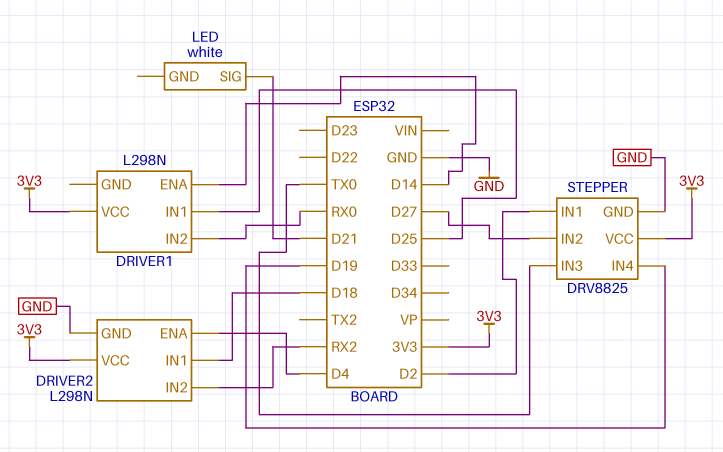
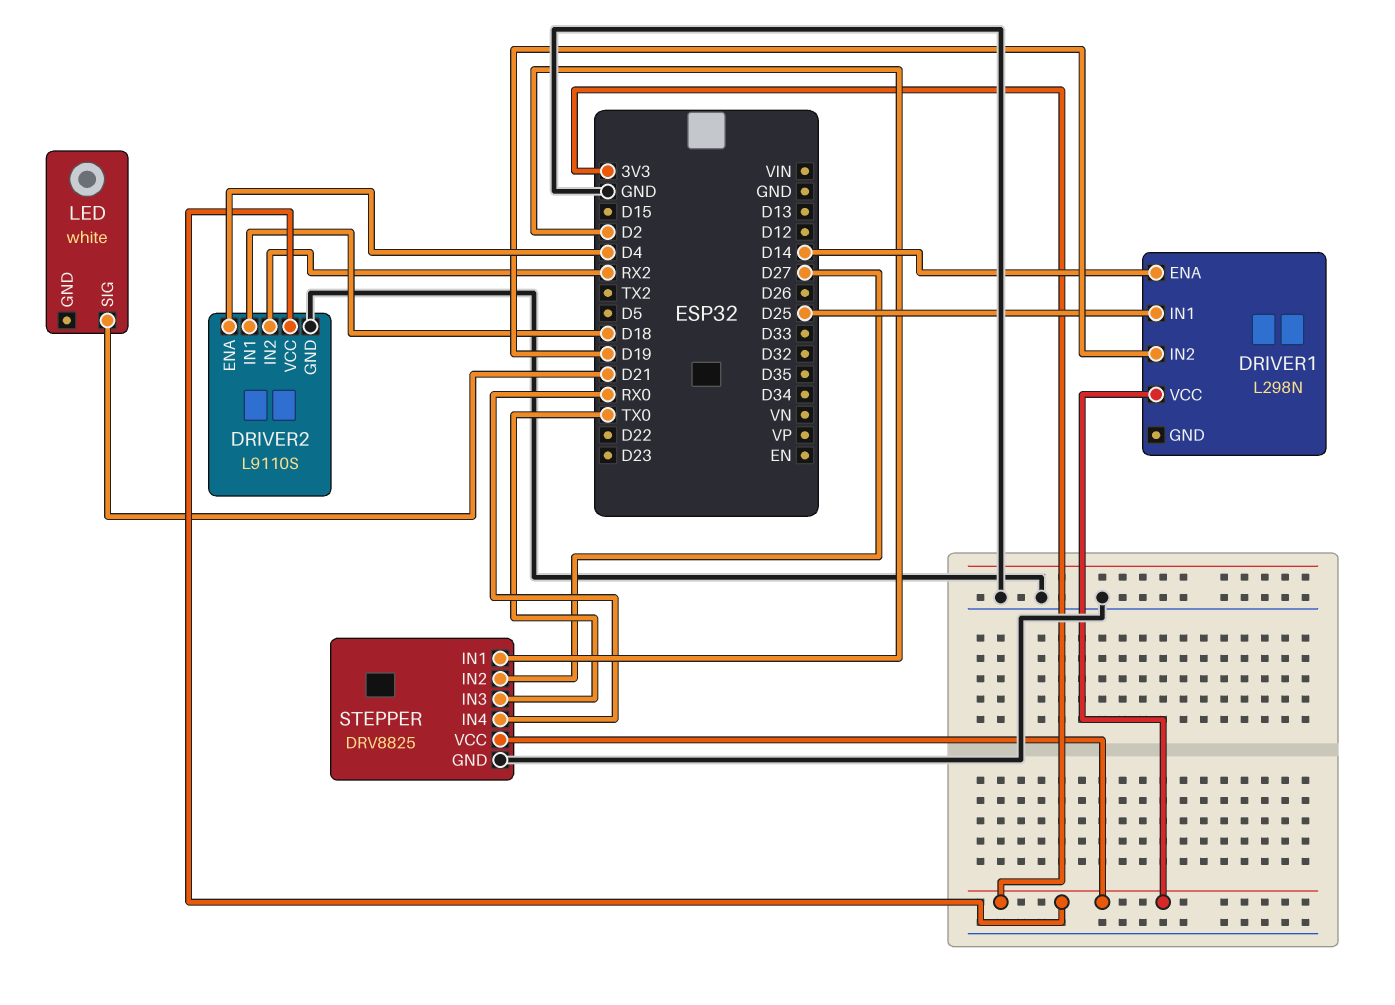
DRIVER1 pin IN2: RX0 -> D19
DRIVER2: L298N -> L9110S
STEPPER pin IN4: D19 -> RX0

